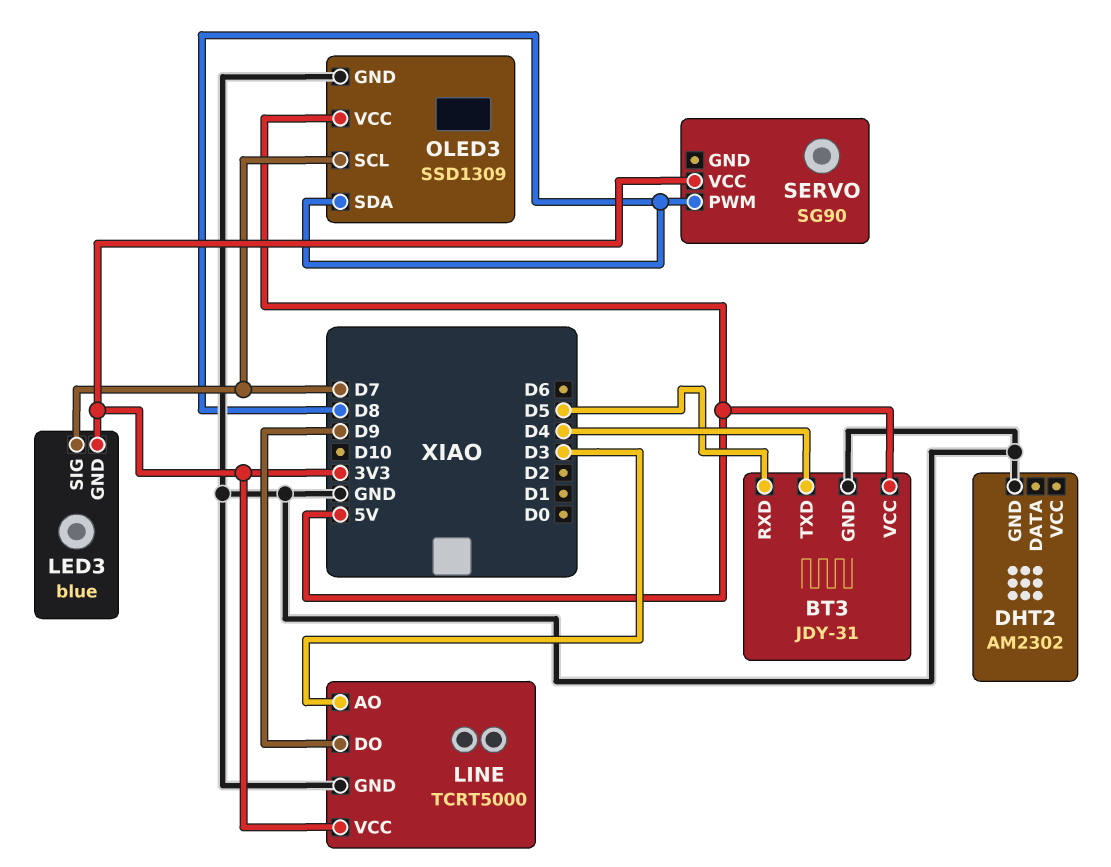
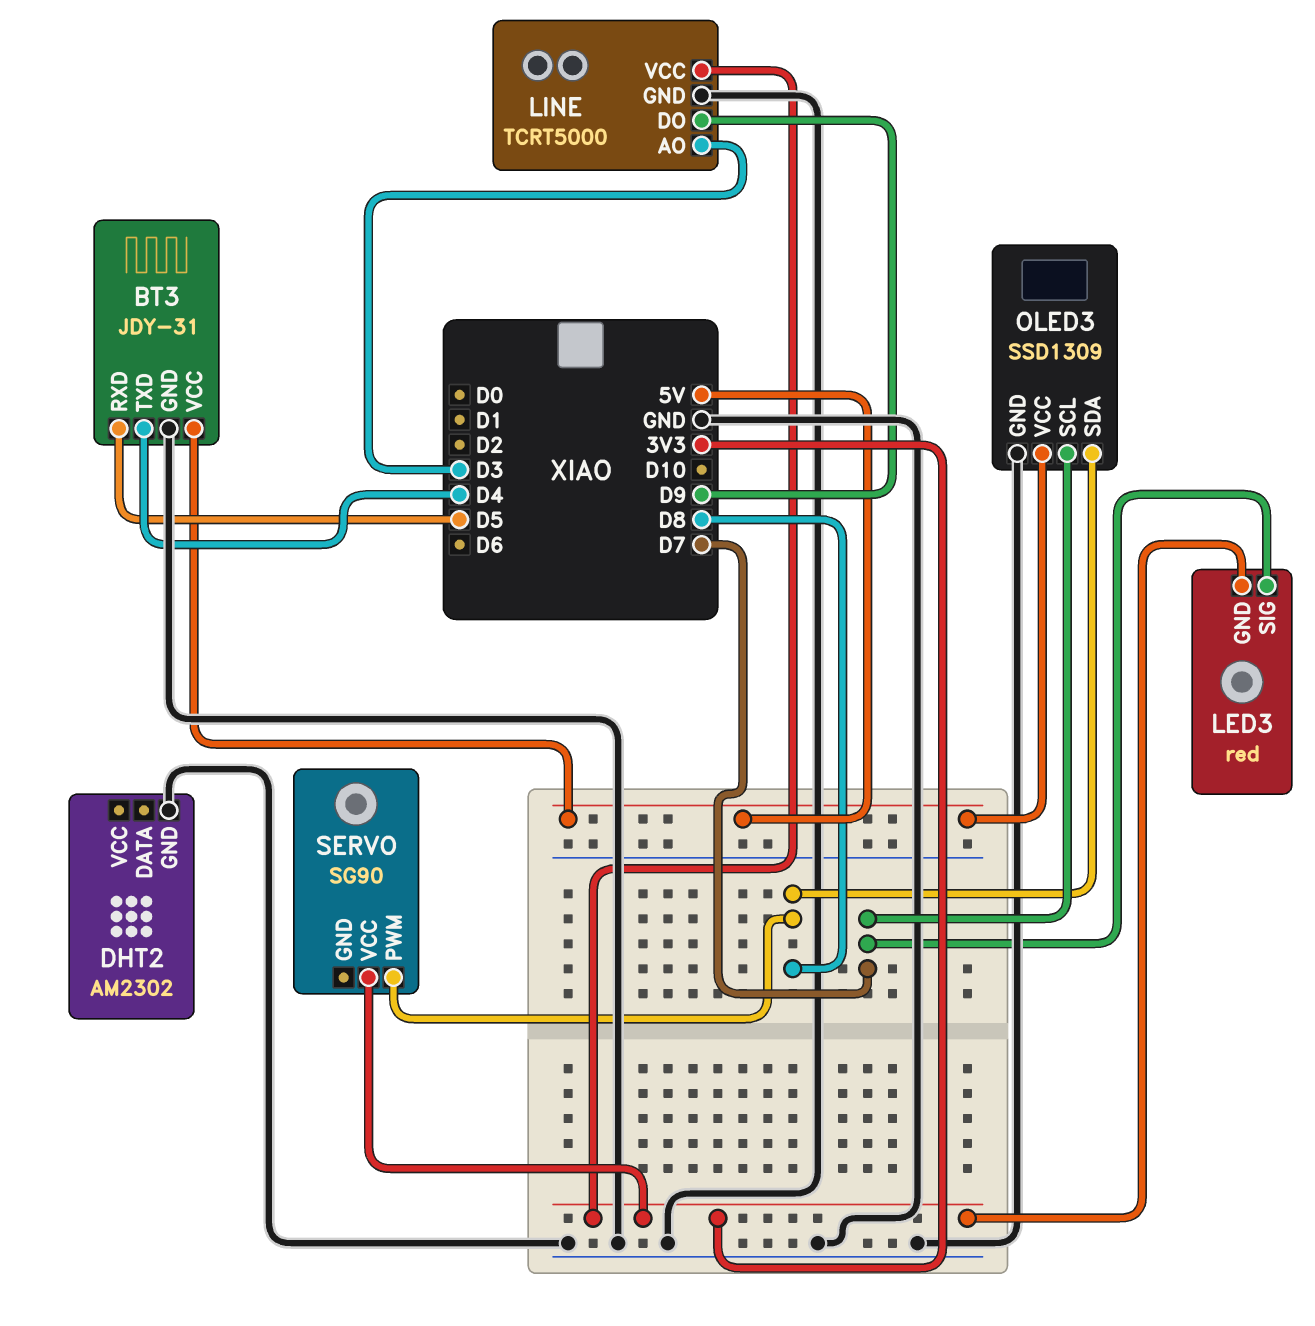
LED3: blue -> red

